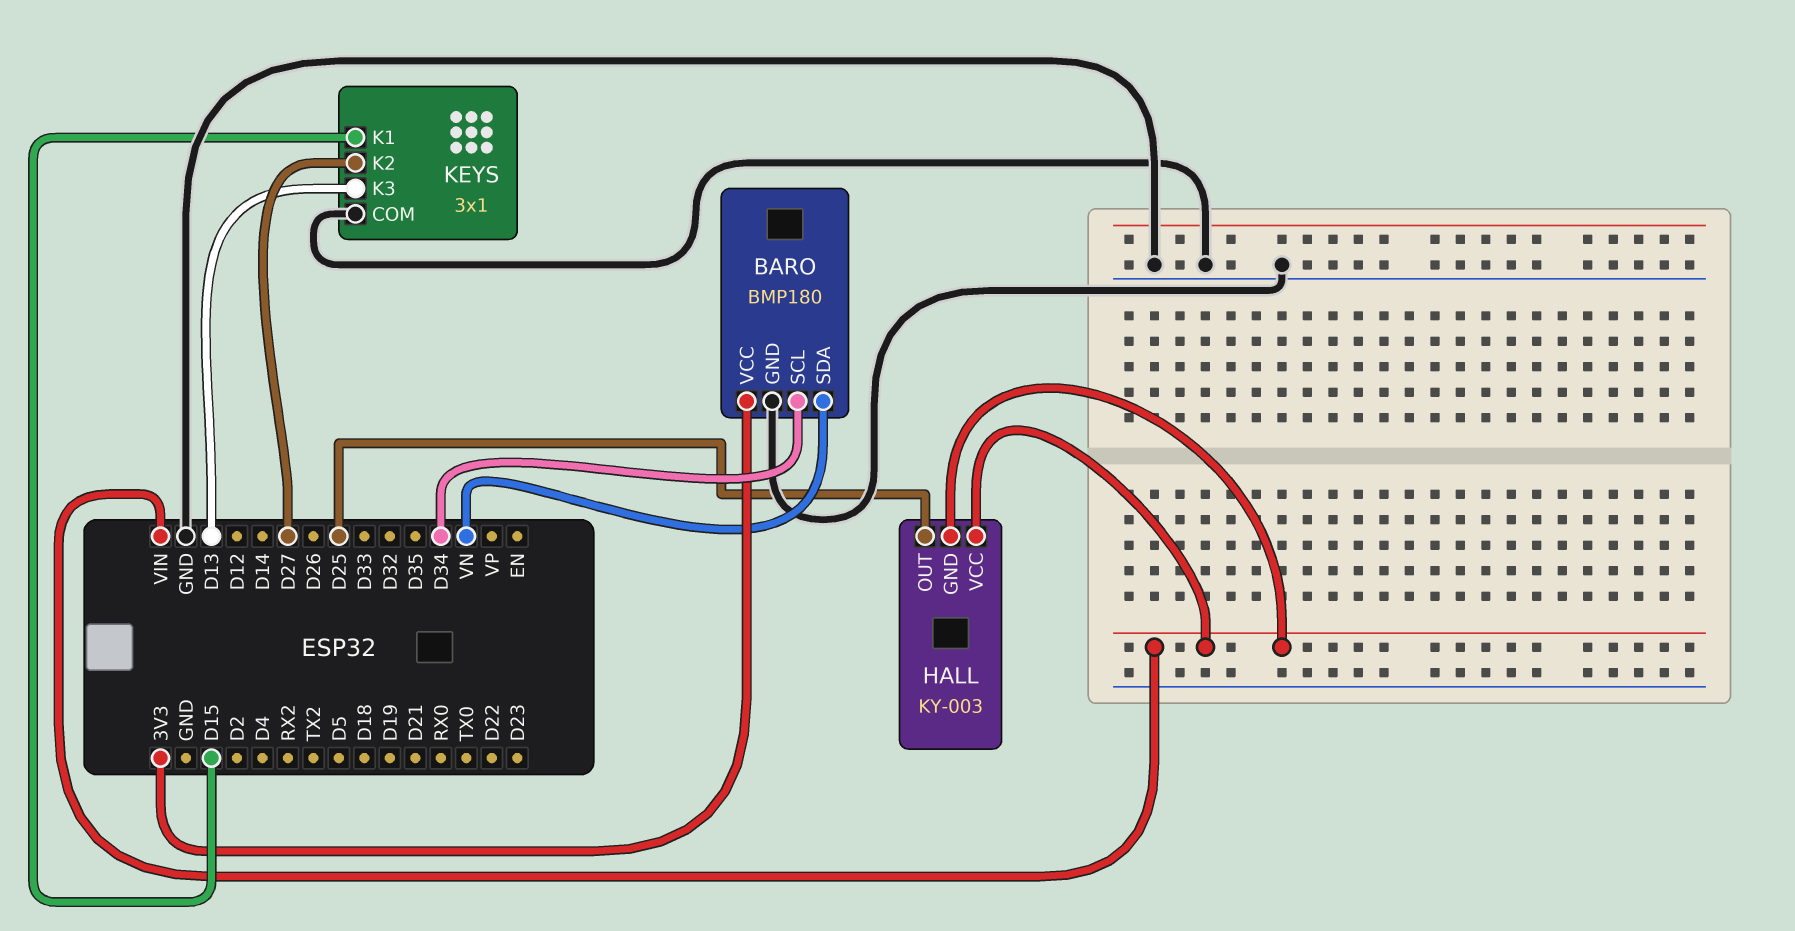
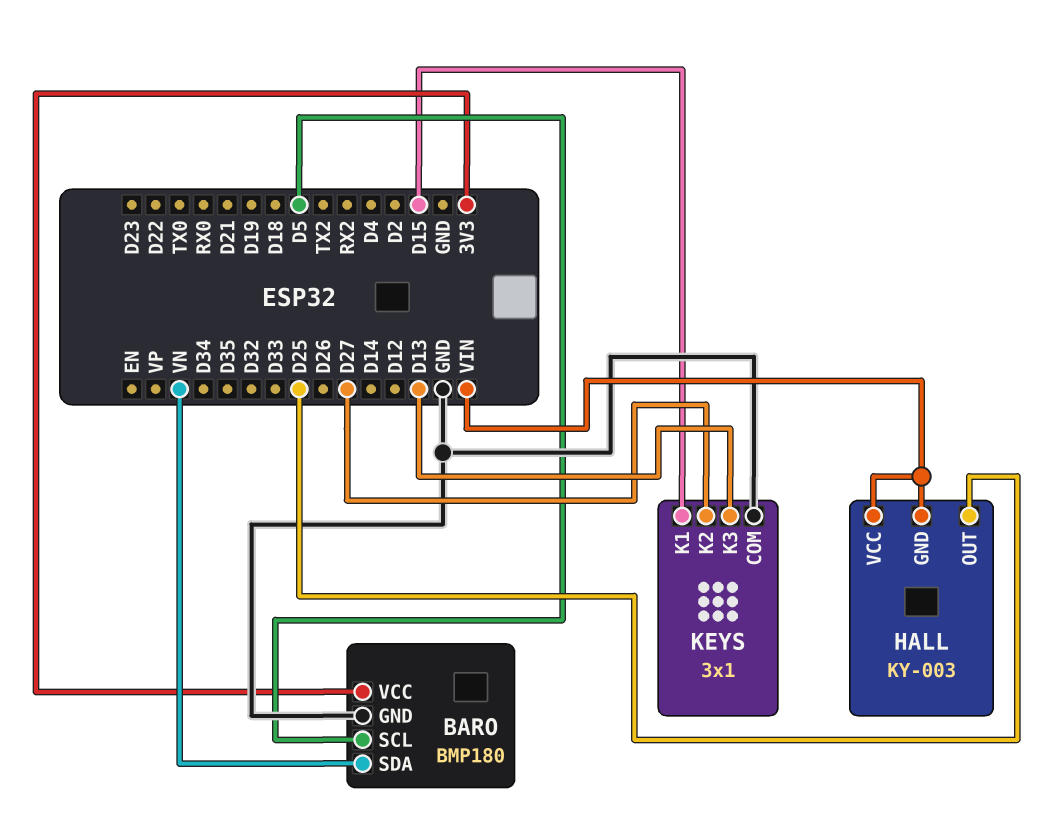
BARO pin SCL: D34 -> D5

